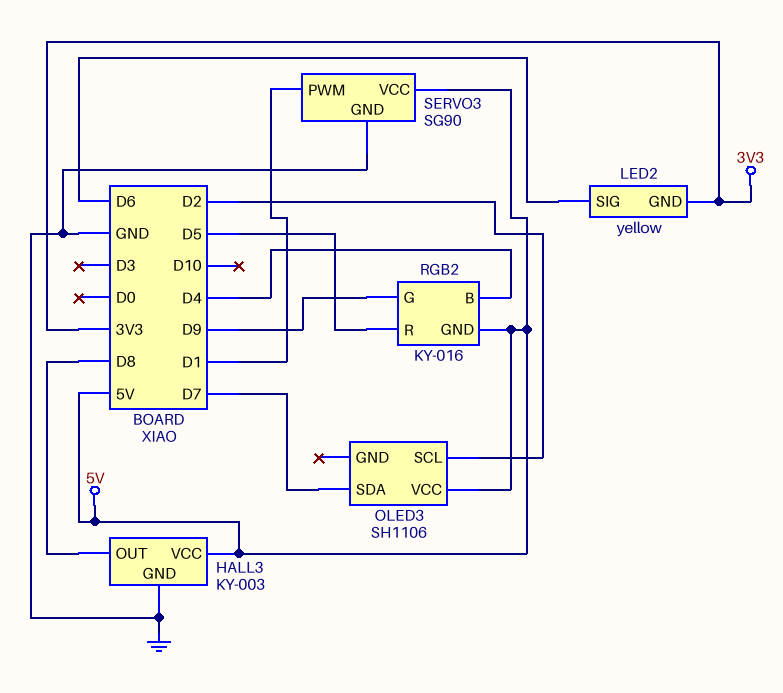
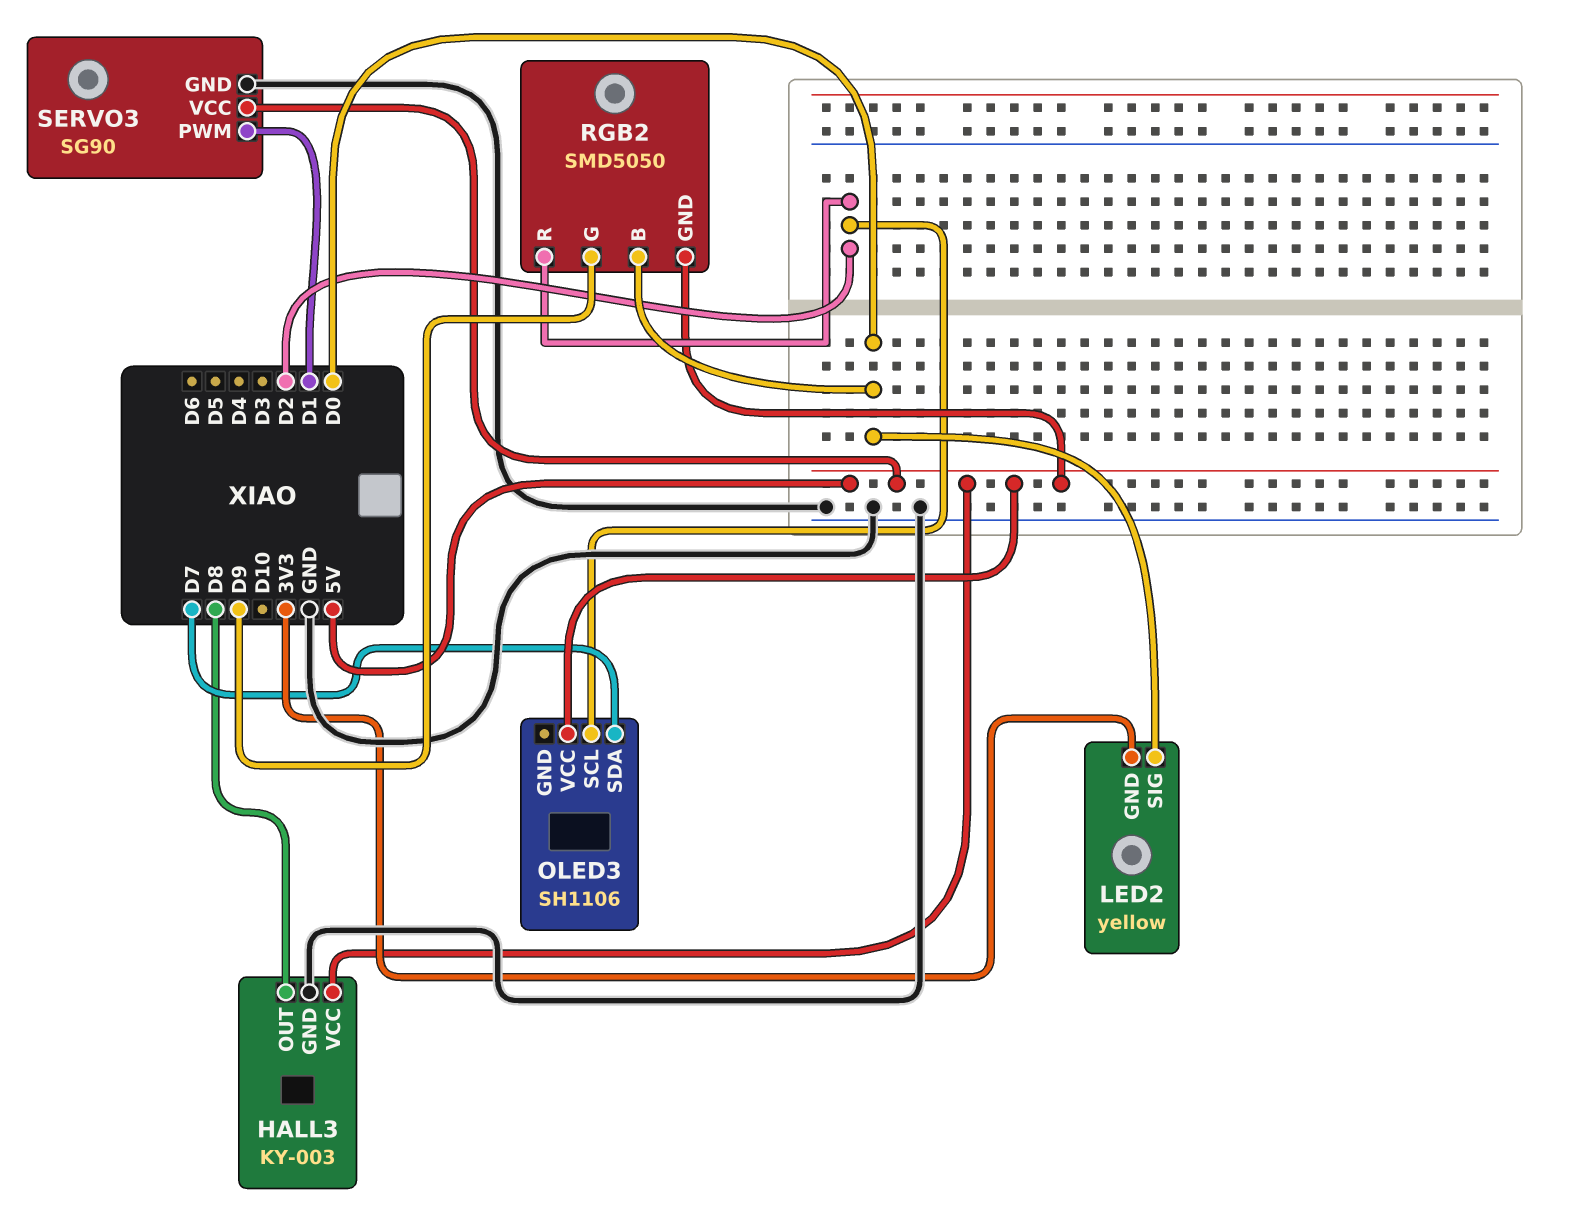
LED2 pin SIG: D6 -> D0
RGB2: KY-016 -> SMD5050
RGB2 pin B: D4 -> D0
RGB2 pin R: D5 -> D2

